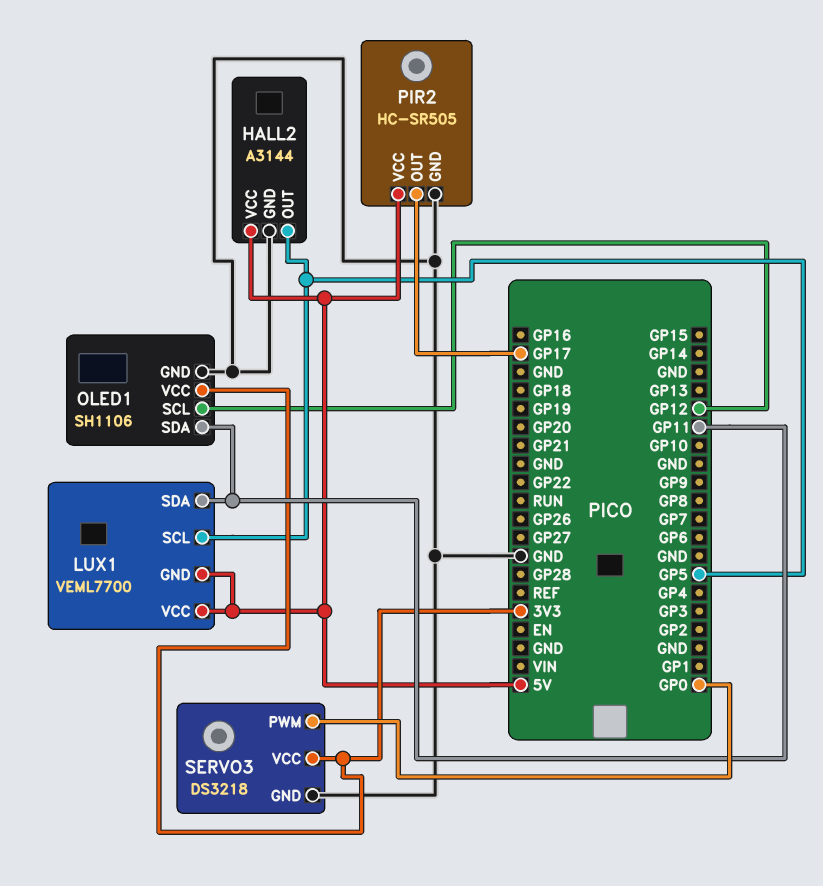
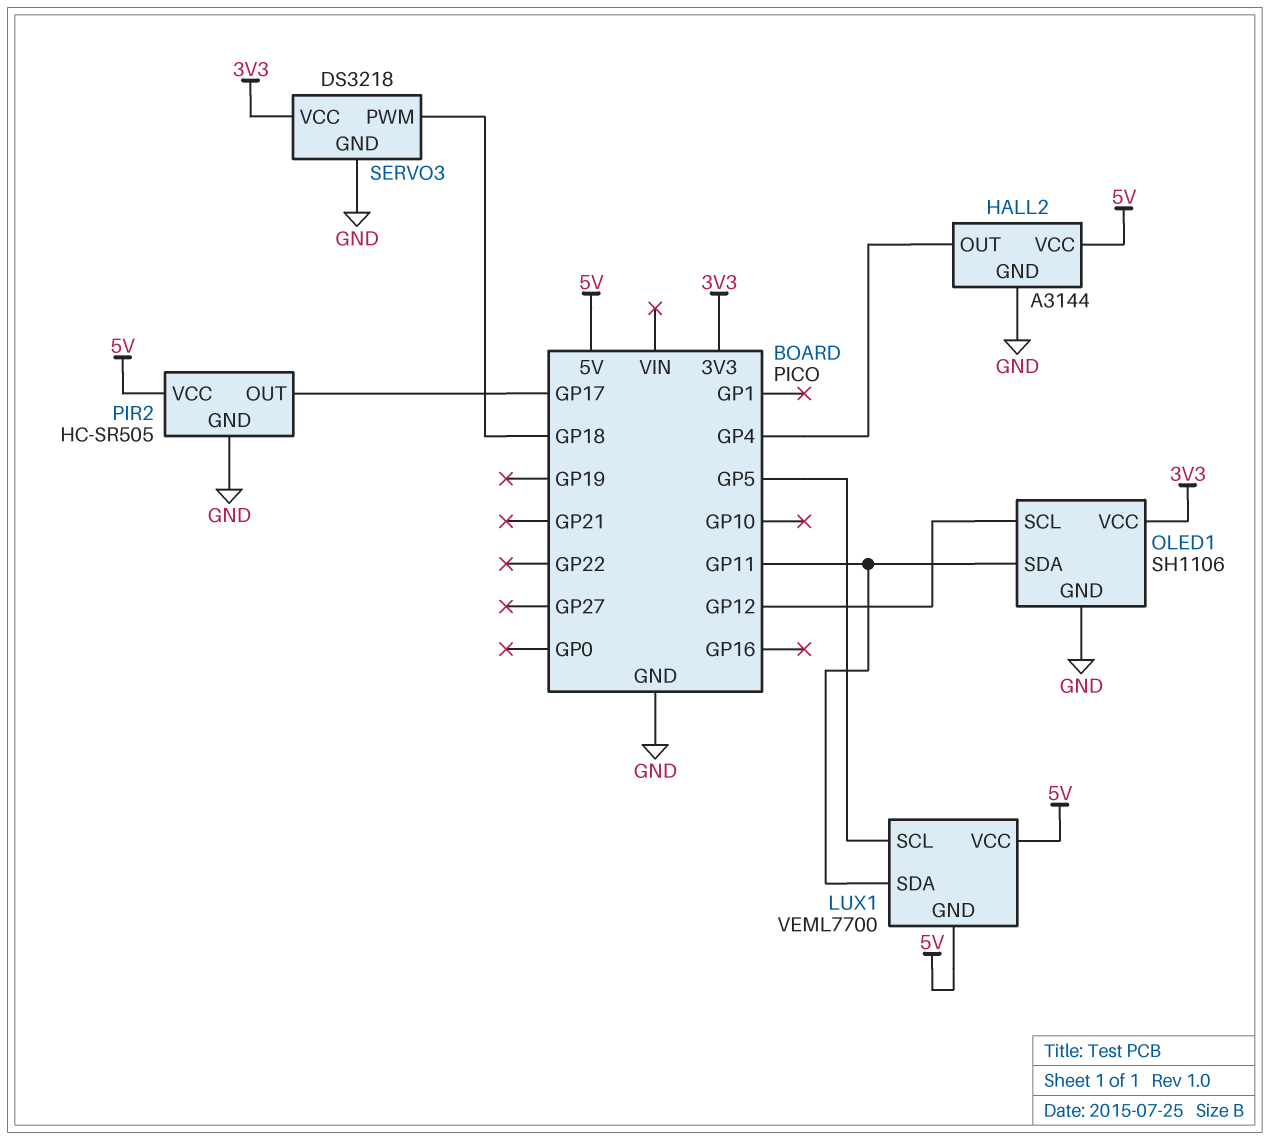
HALL2 pin OUT: GP5 -> GP4
SERVO3 pin PWM: GP0 -> GP18

